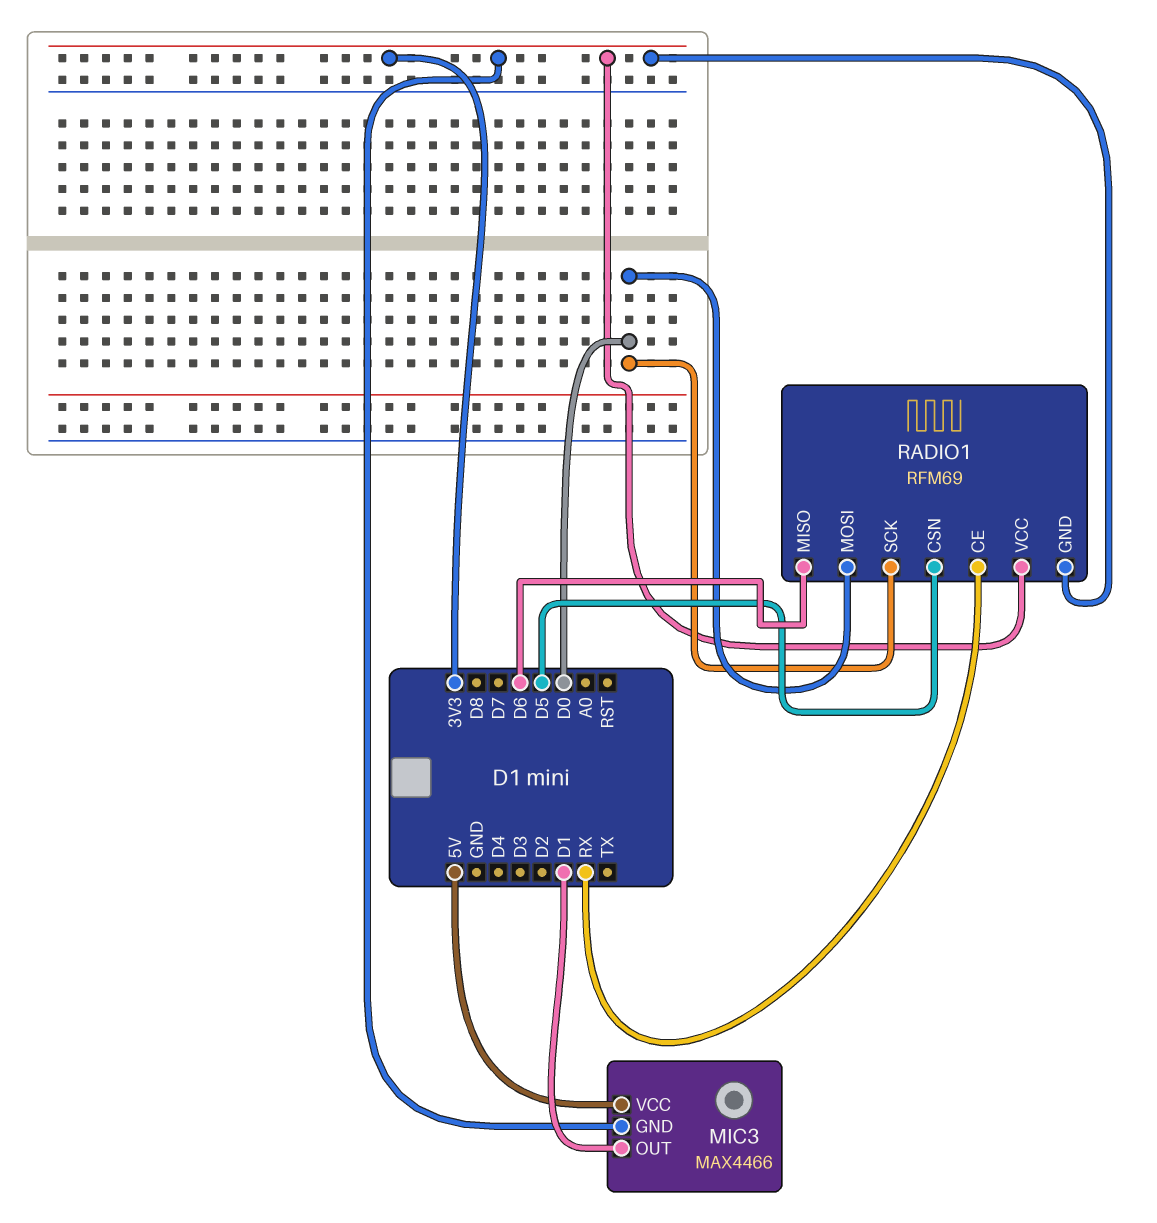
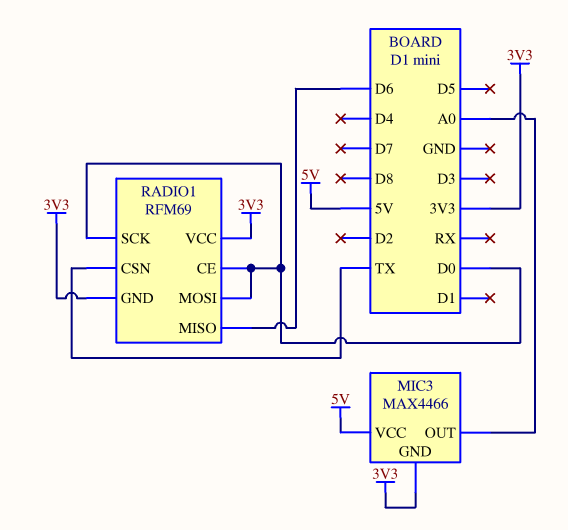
MIC3 pin OUT: D1 -> A0
RADIO1 pin CE: RX -> D0
RADIO1 pin CSN: D5 -> TX

